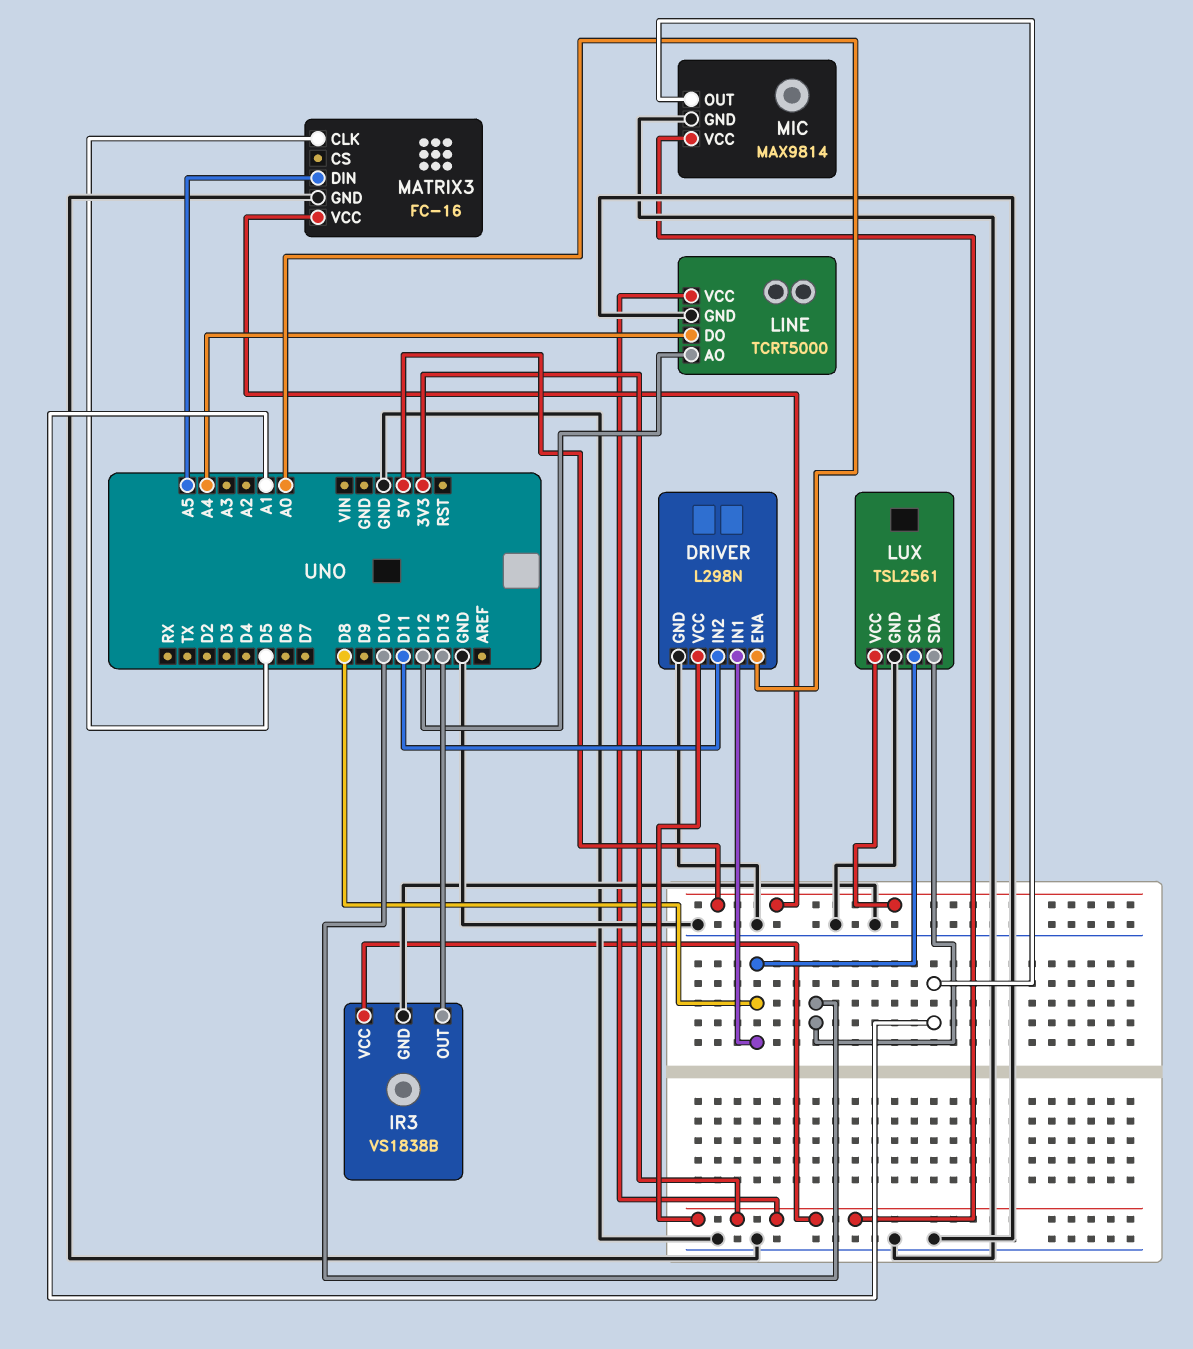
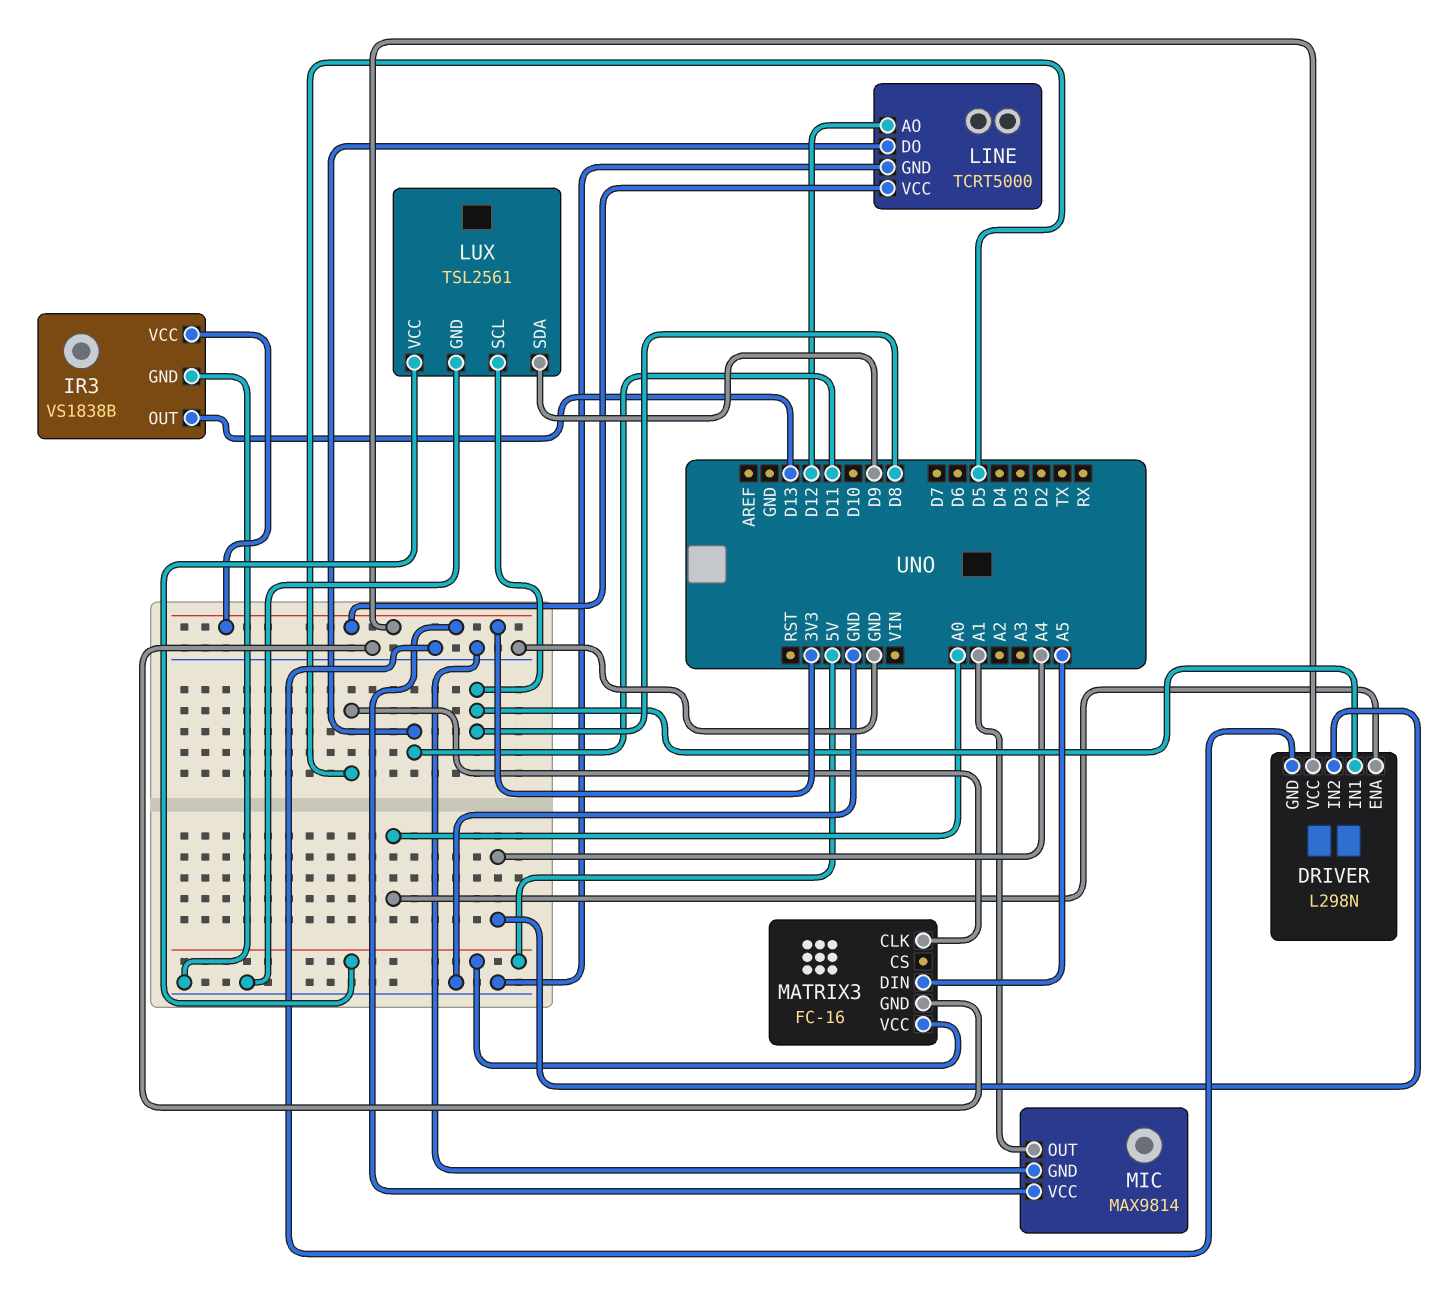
DRIVER pin IN2: D11 -> A4
LINE pin DO: A4 -> D11
LUX pin SDA: D10 -> D9

